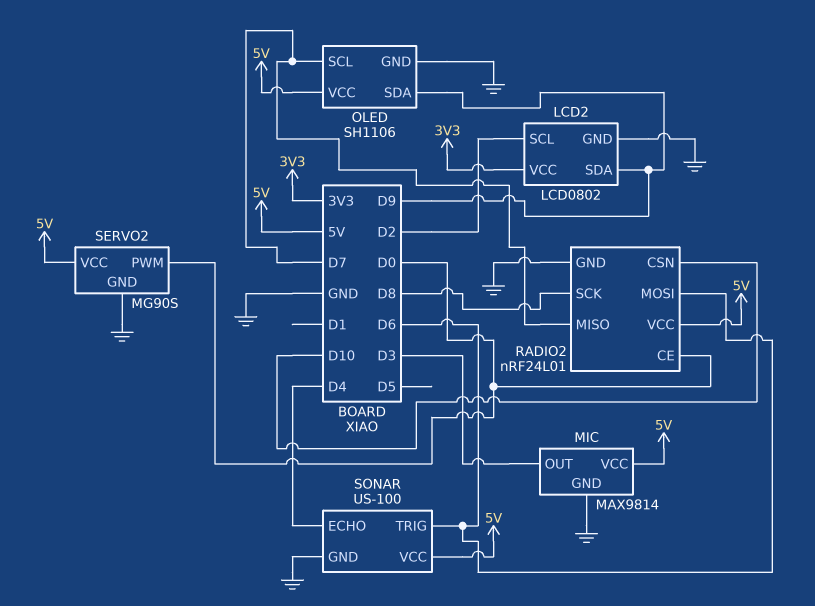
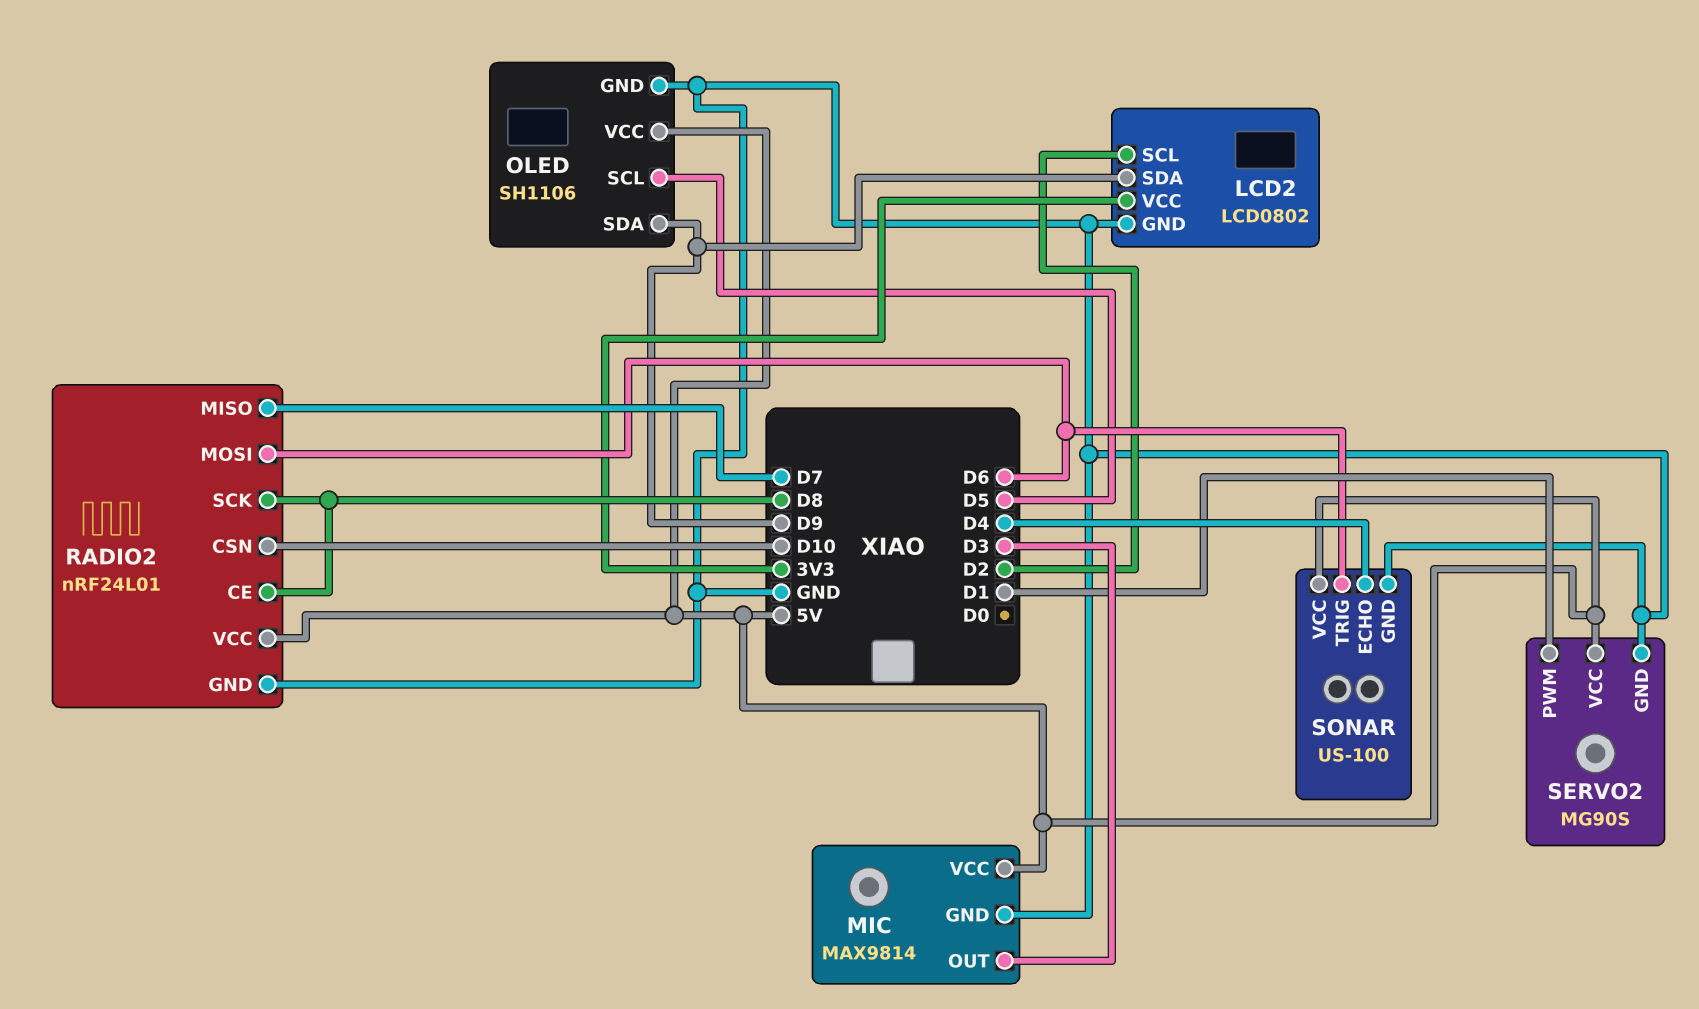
OLED pin SCL: D7 -> D5
RADIO2 pin CE: D0 -> D8
SERVO2 pin PWM: D0 -> D1

